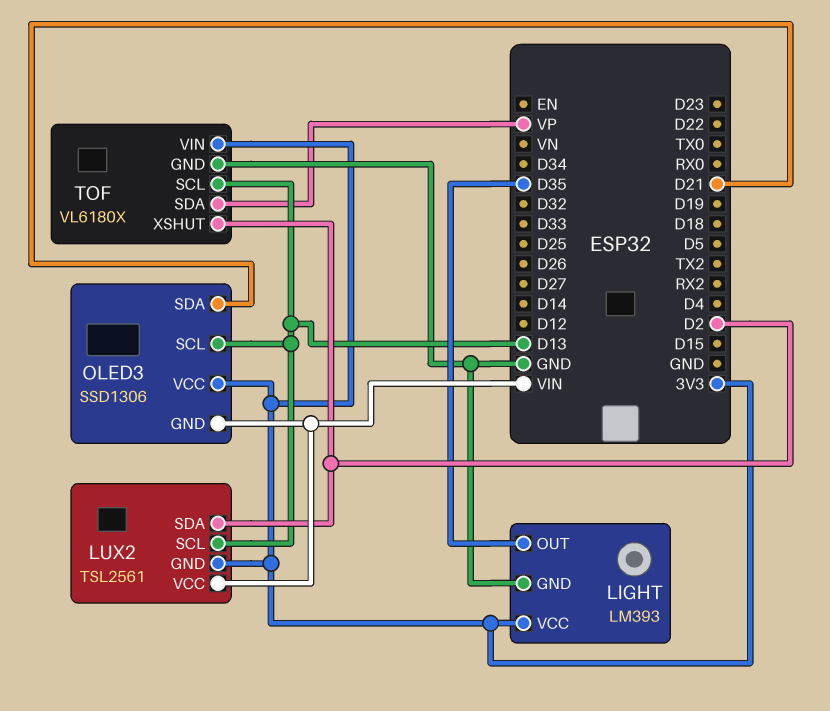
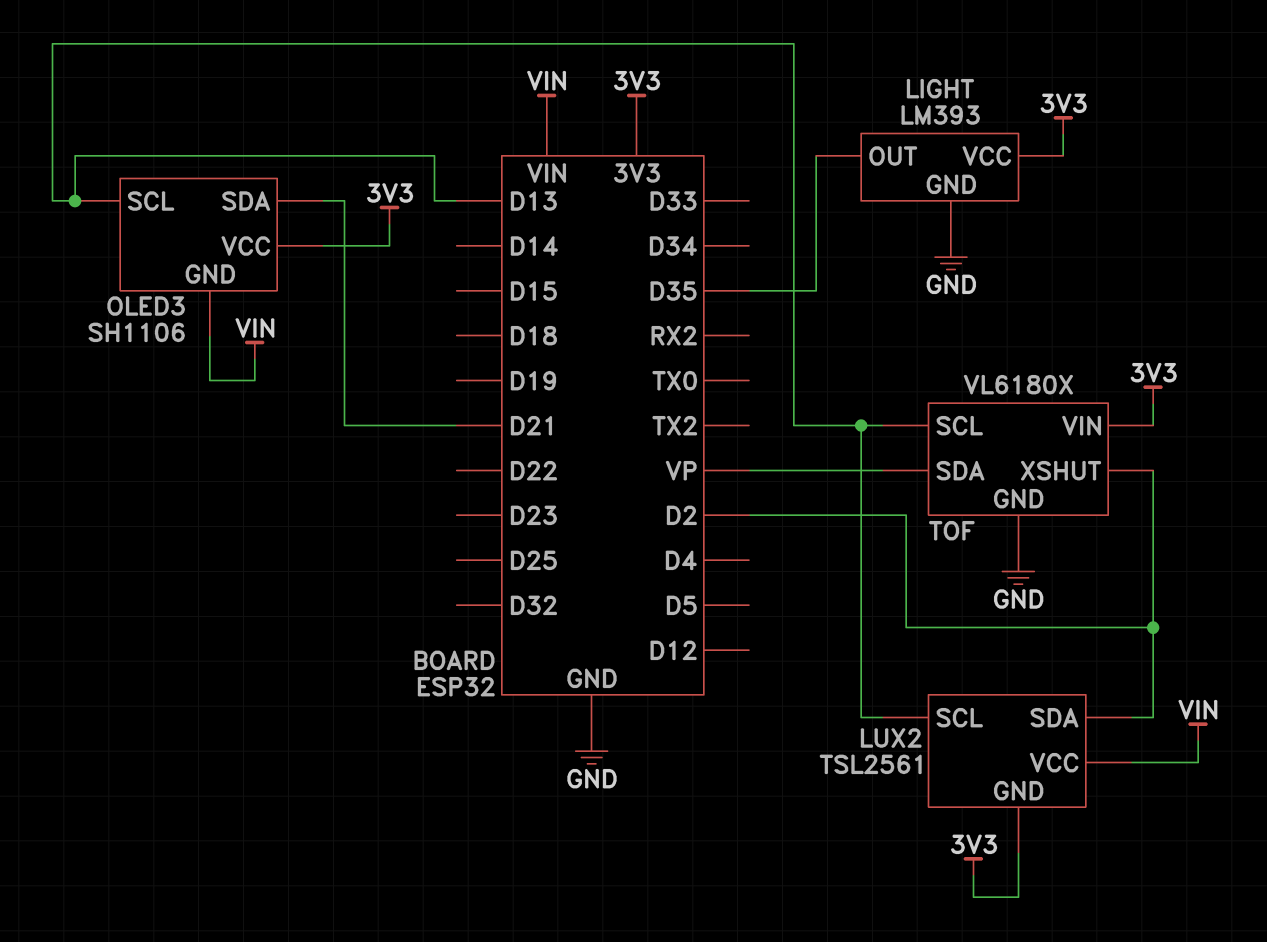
OLED3: SSD1306 -> SH1106

